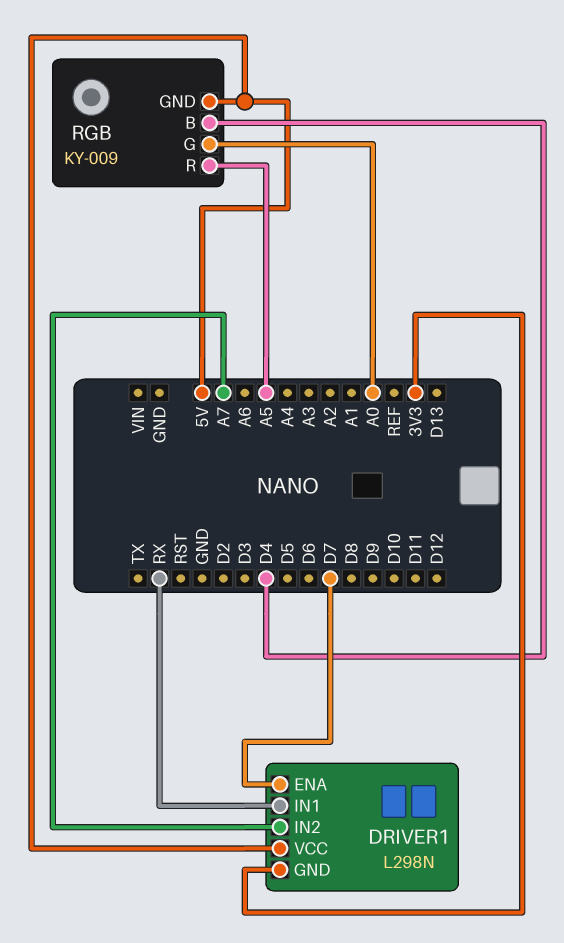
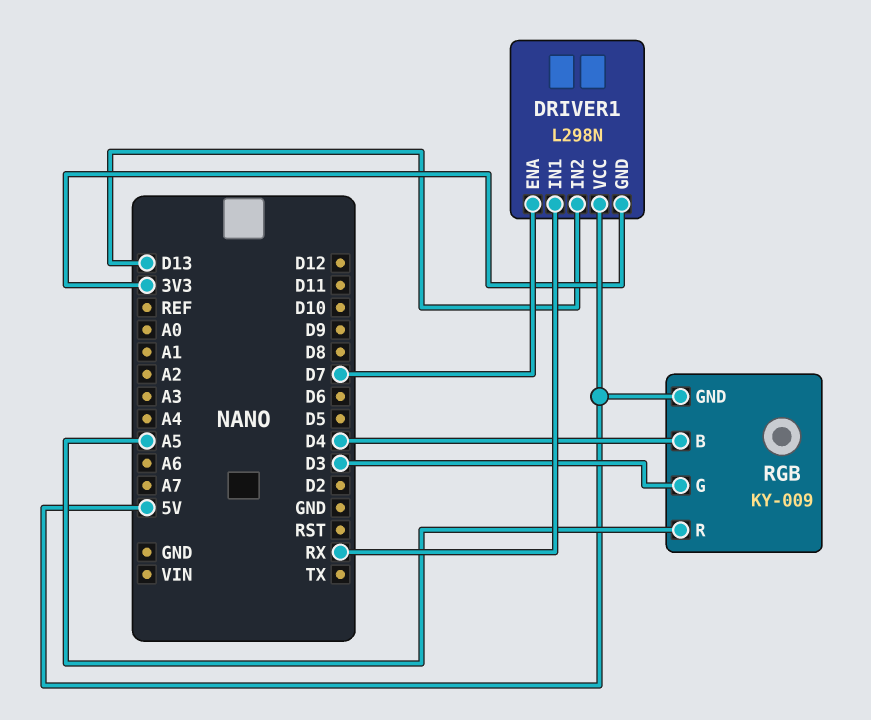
DRIVER1 pin IN2: A7 -> D13
RGB pin G: A0 -> D3

